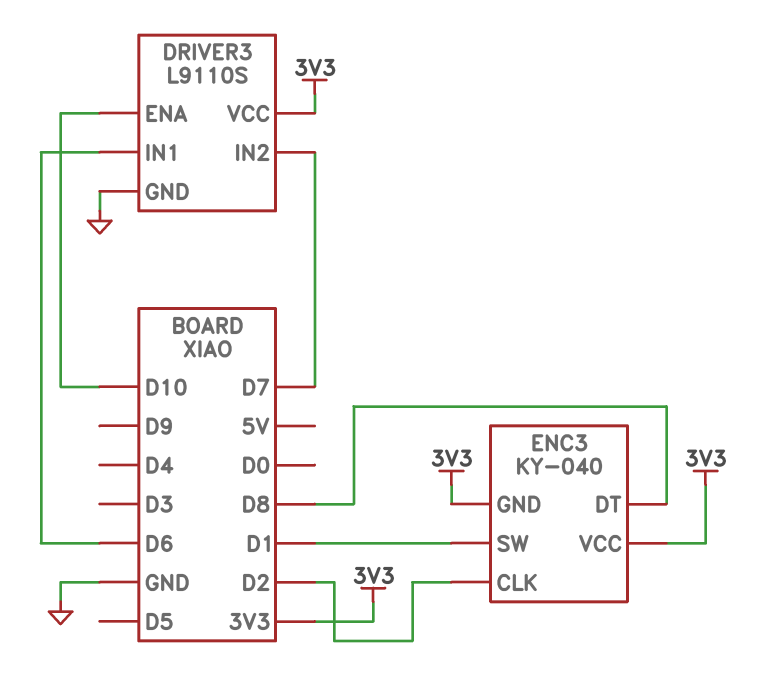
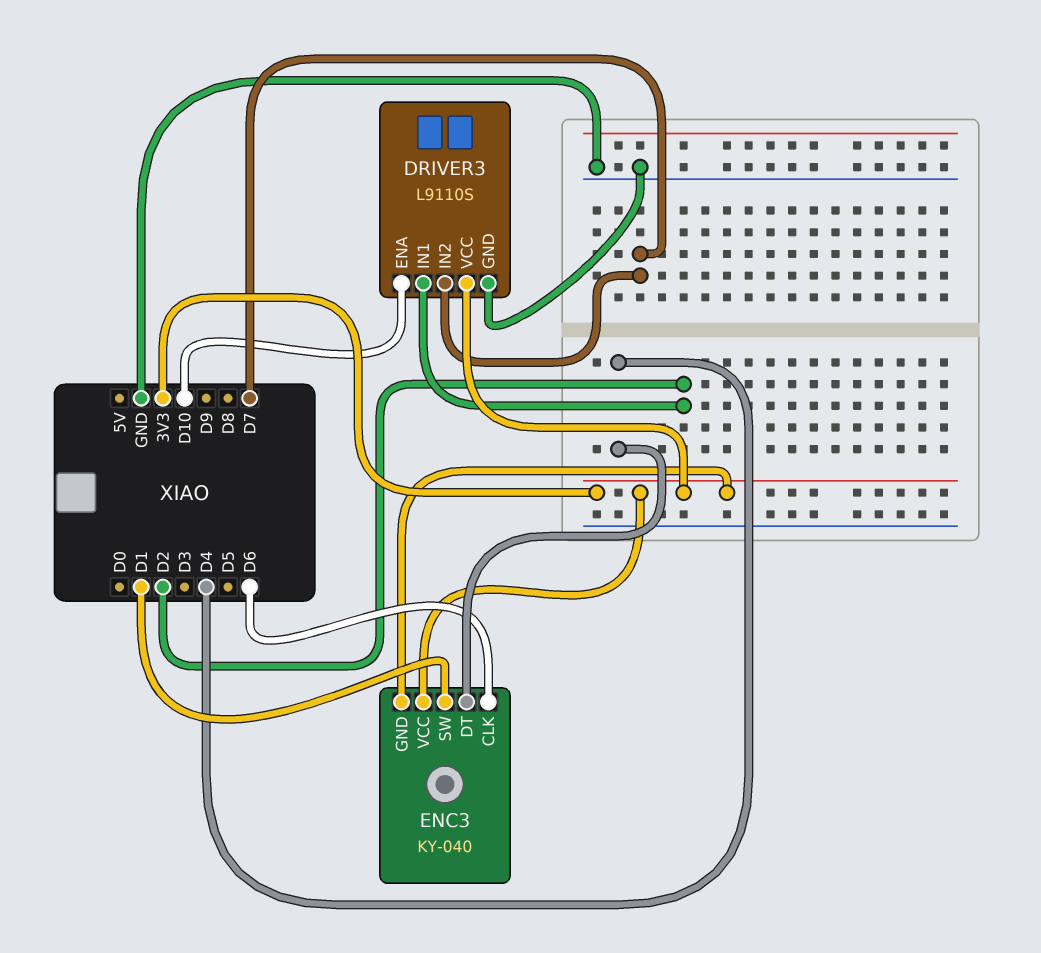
DRIVER3 pin IN1: D6 -> D2
ENC3 pin CLK: D2 -> D6
ENC3 pin DT: D8 -> D4

